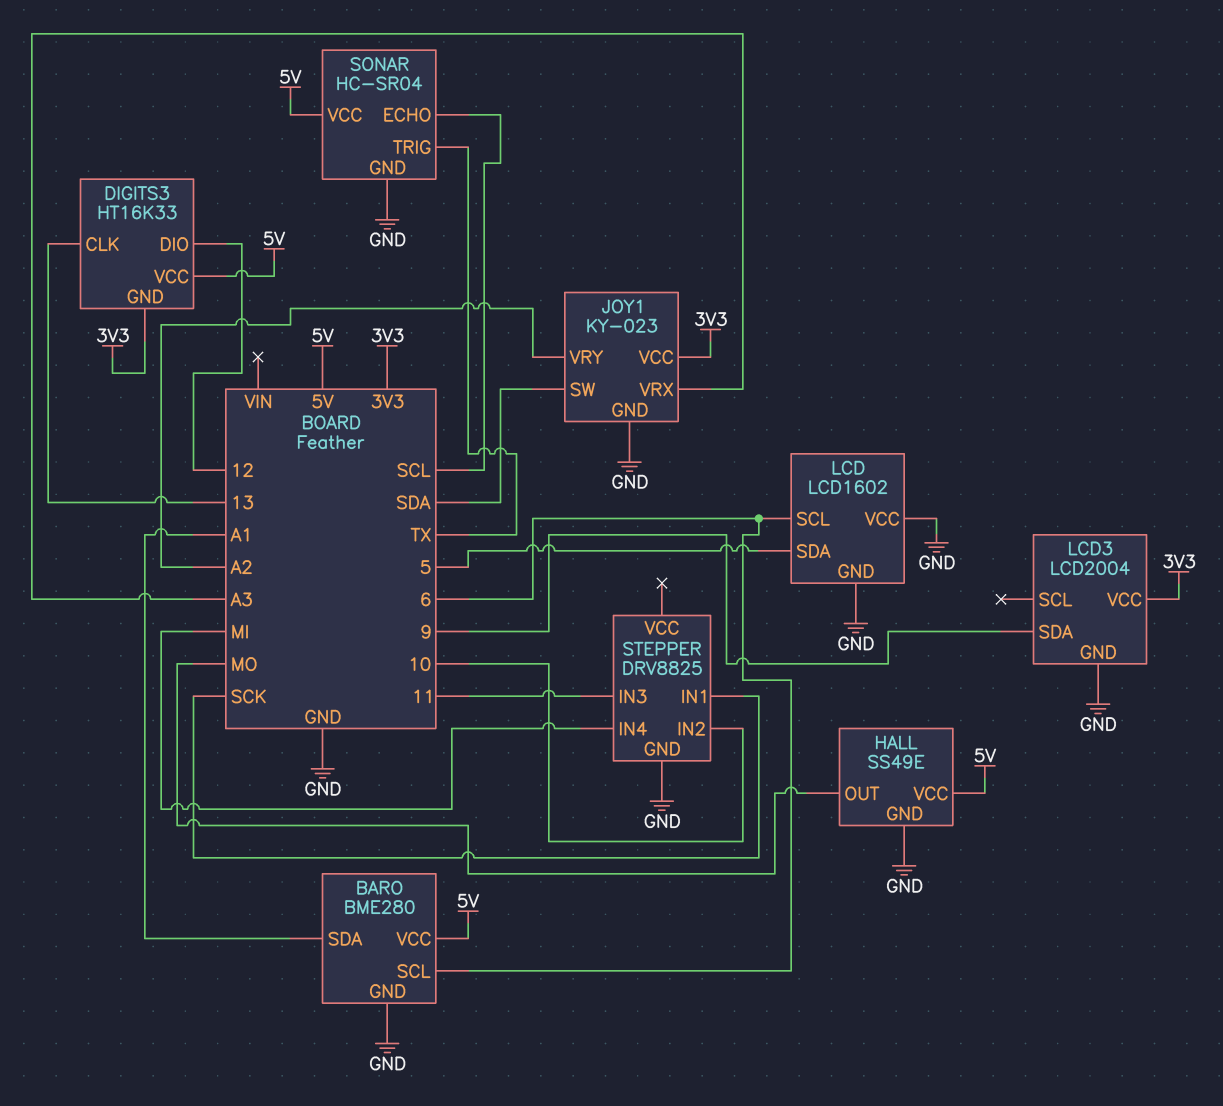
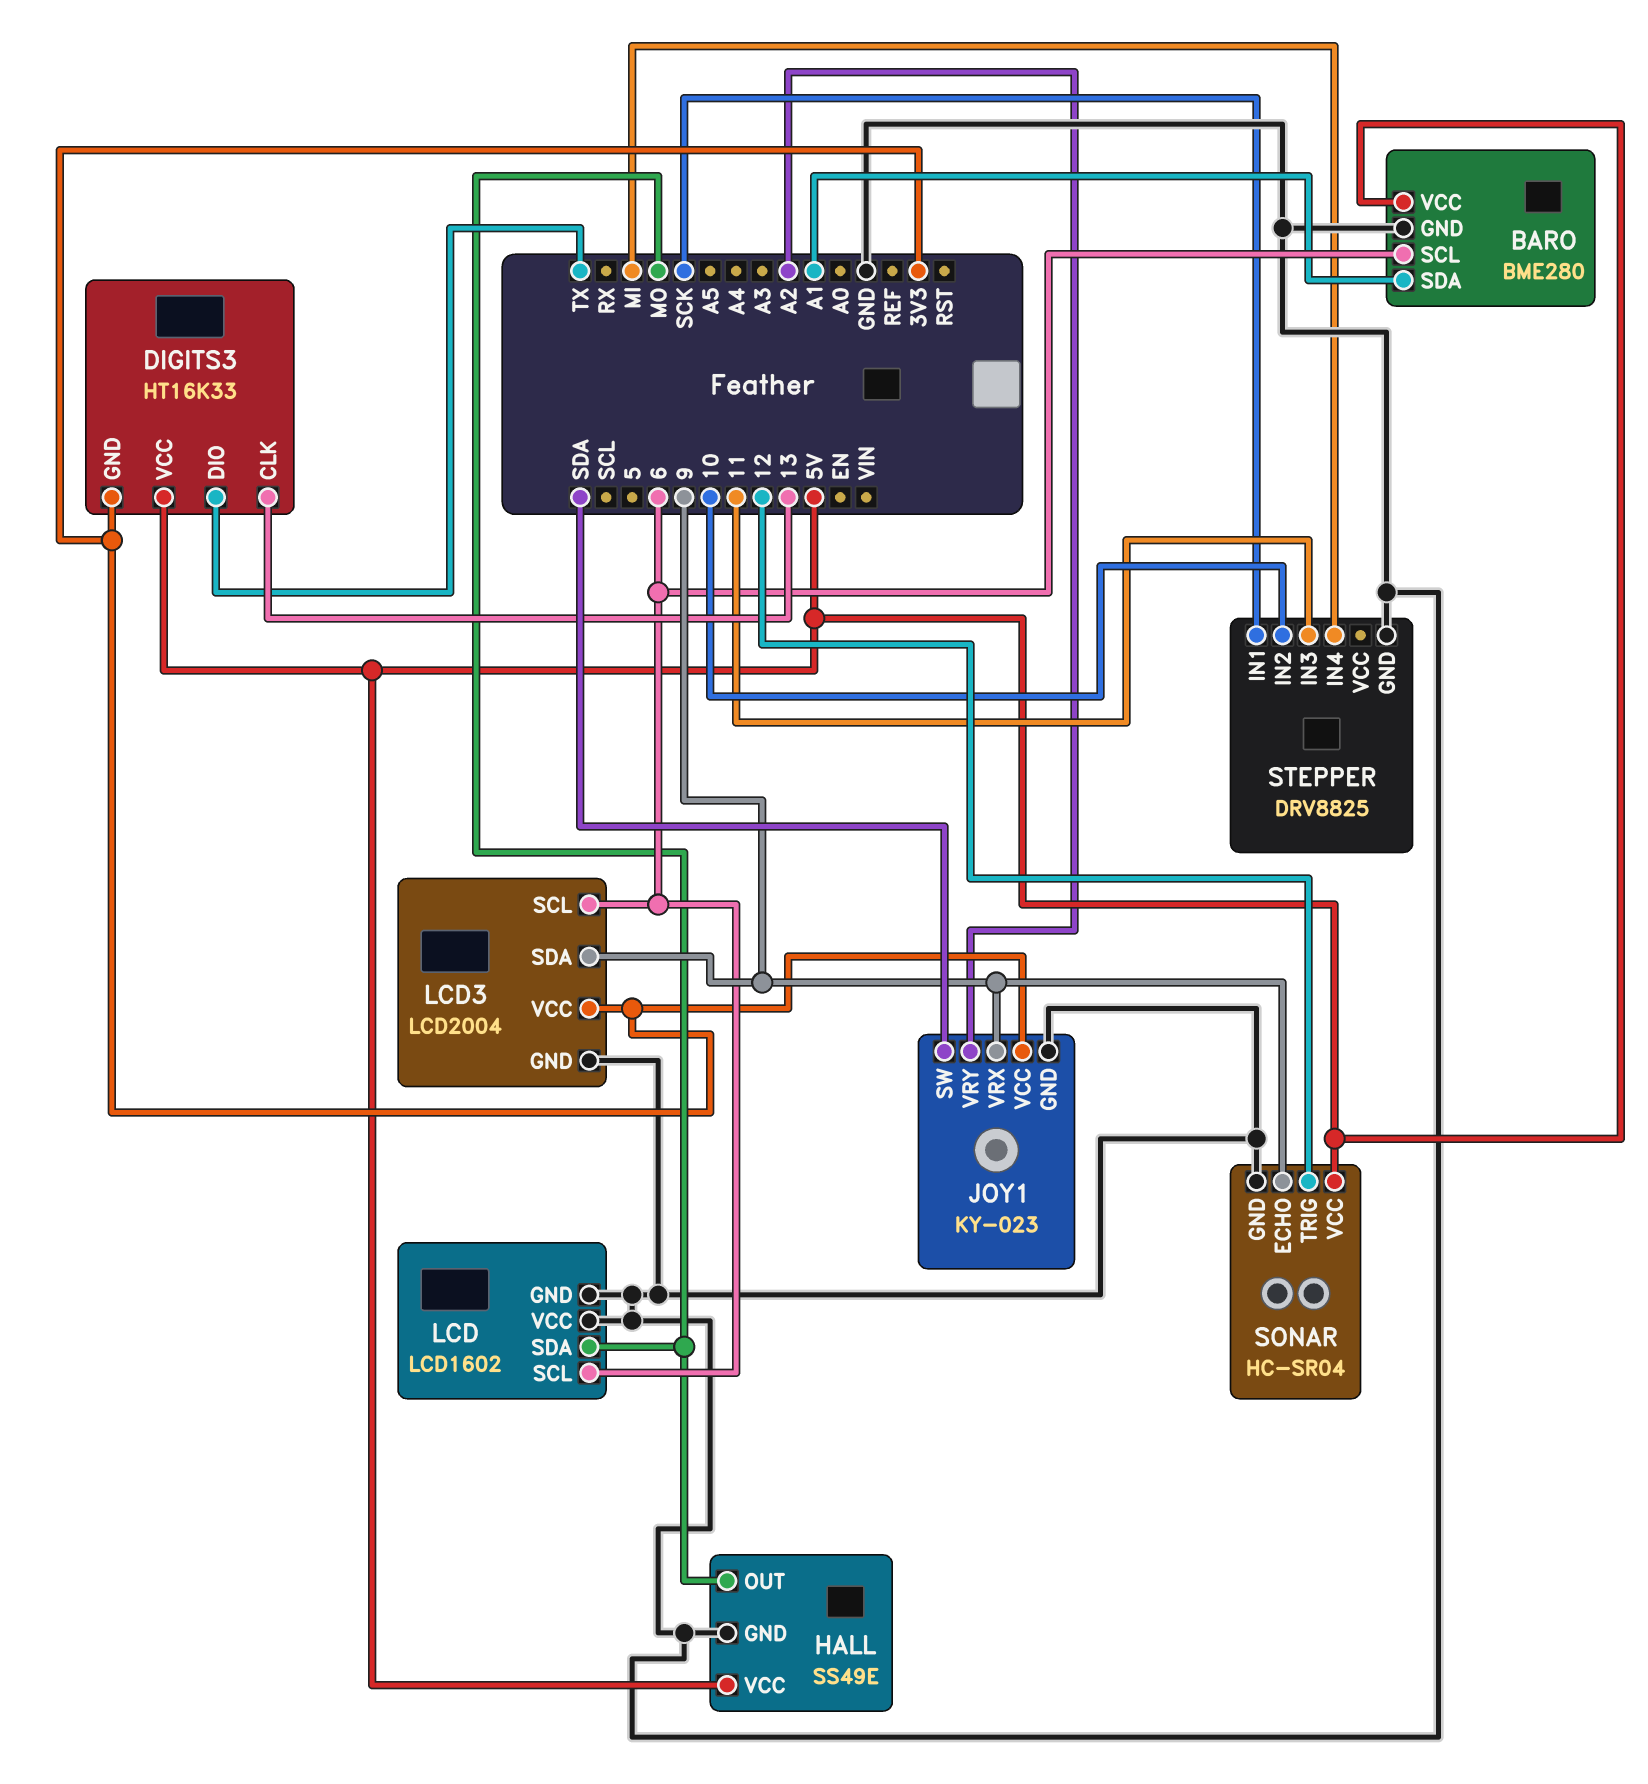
DIGITS3 pin DIO: 12 -> TX
JOY1 pin VRX: A3 -> 9
LCD pin SDA: 5 -> MO
LCD3 pin SCL: none -> 6
SONAR pin ECHO: SCL -> 9
SONAR pin TRIG: TX -> 12

